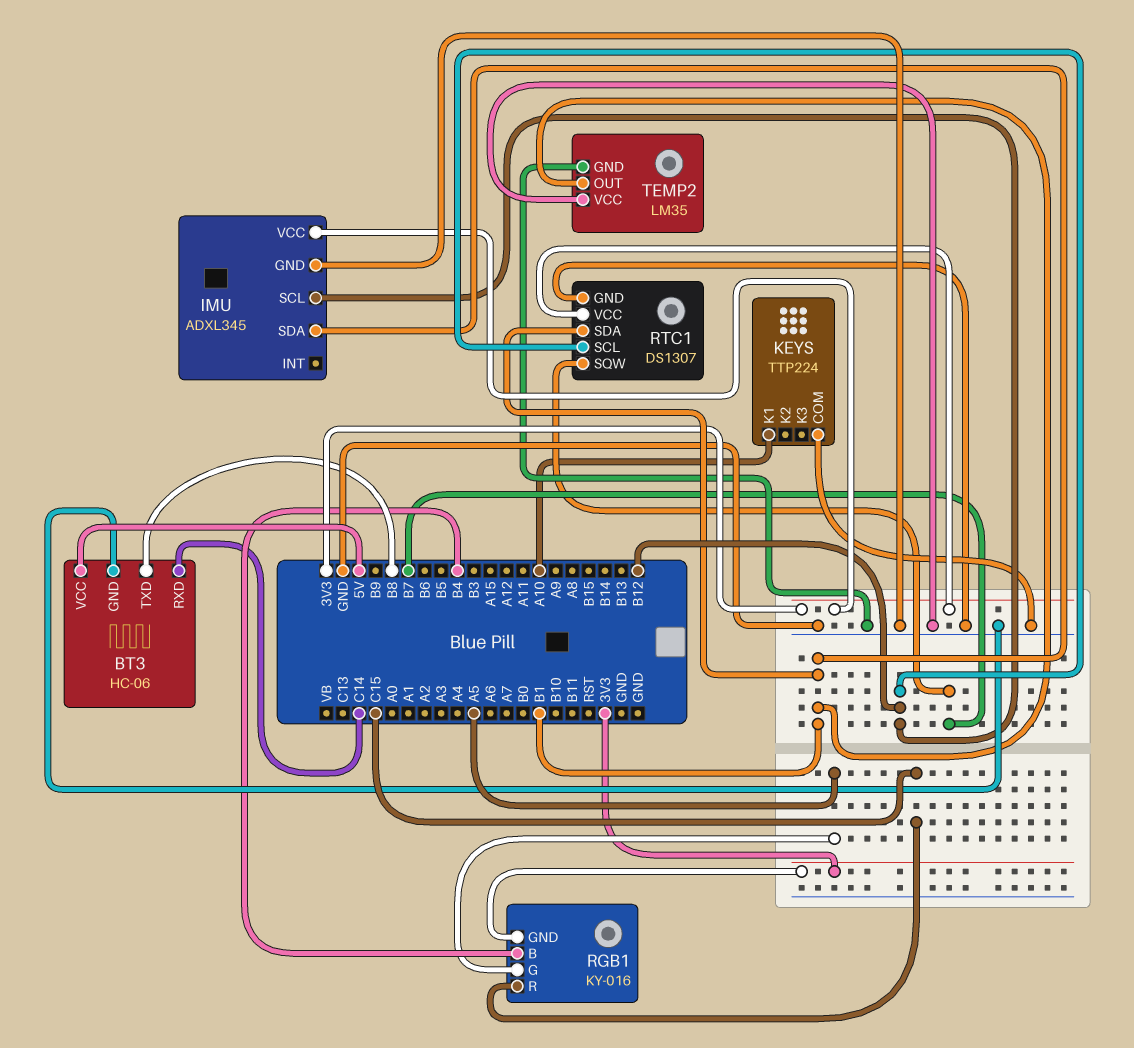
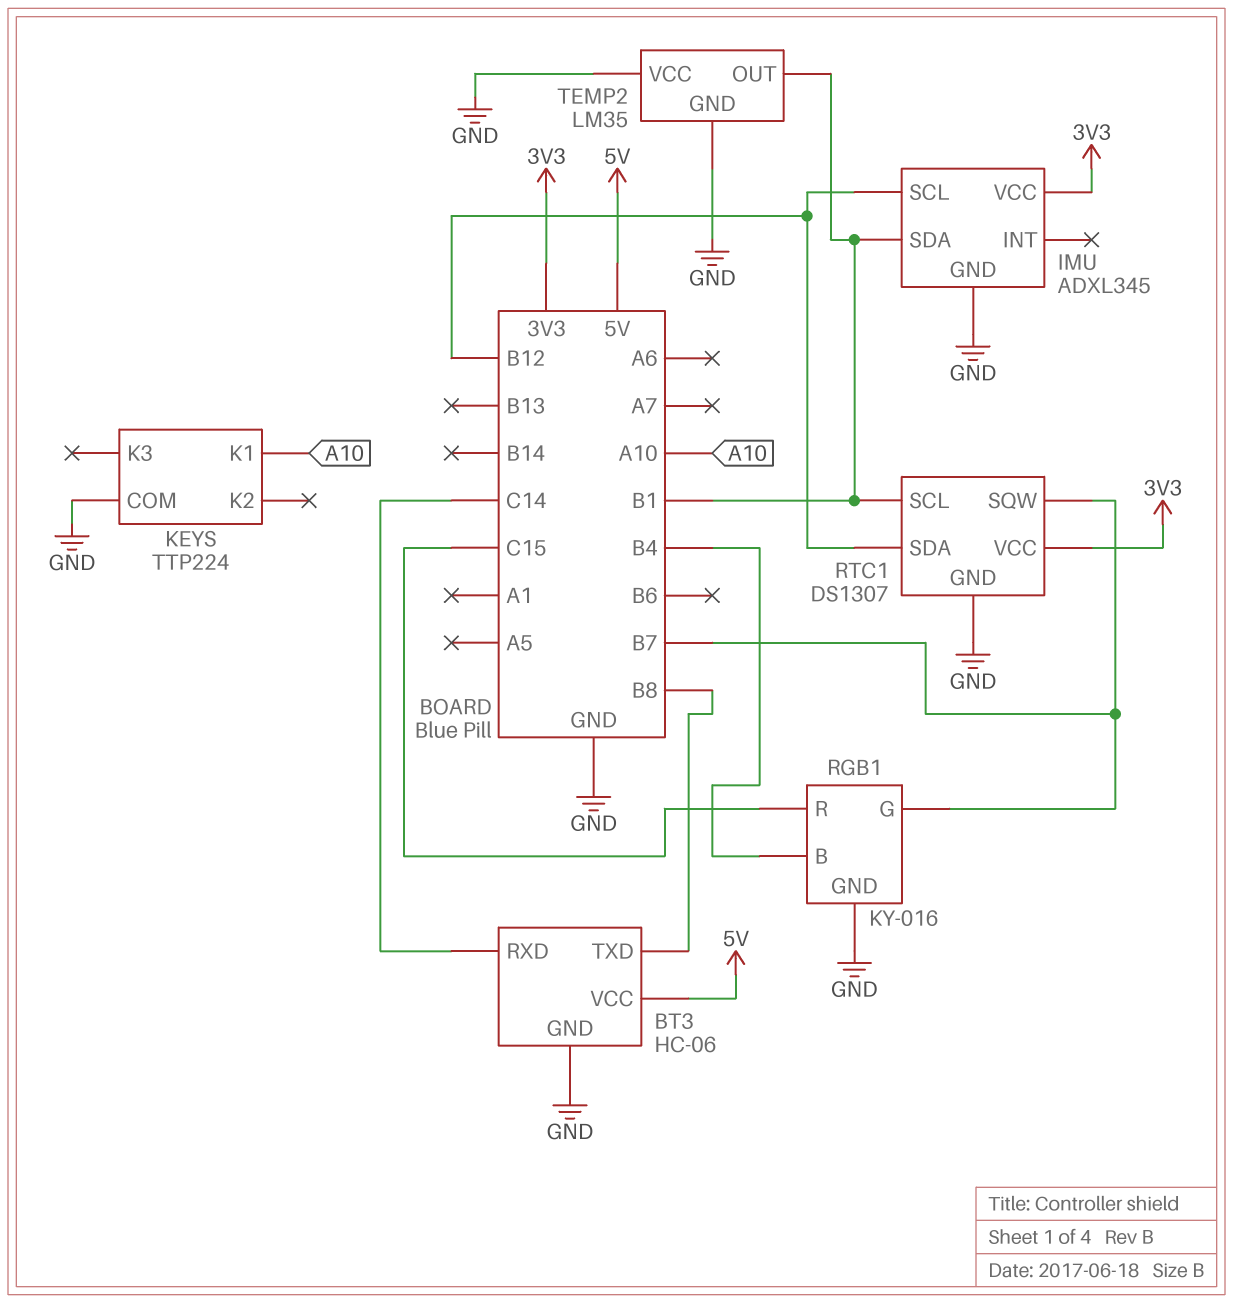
RGB1 pin G: A5 -> B7
RGB1 pin GND: 3V3 -> GND
RTC1 pin SCL: B12 -> B1
RTC1 pin SDA: B1 -> B12

